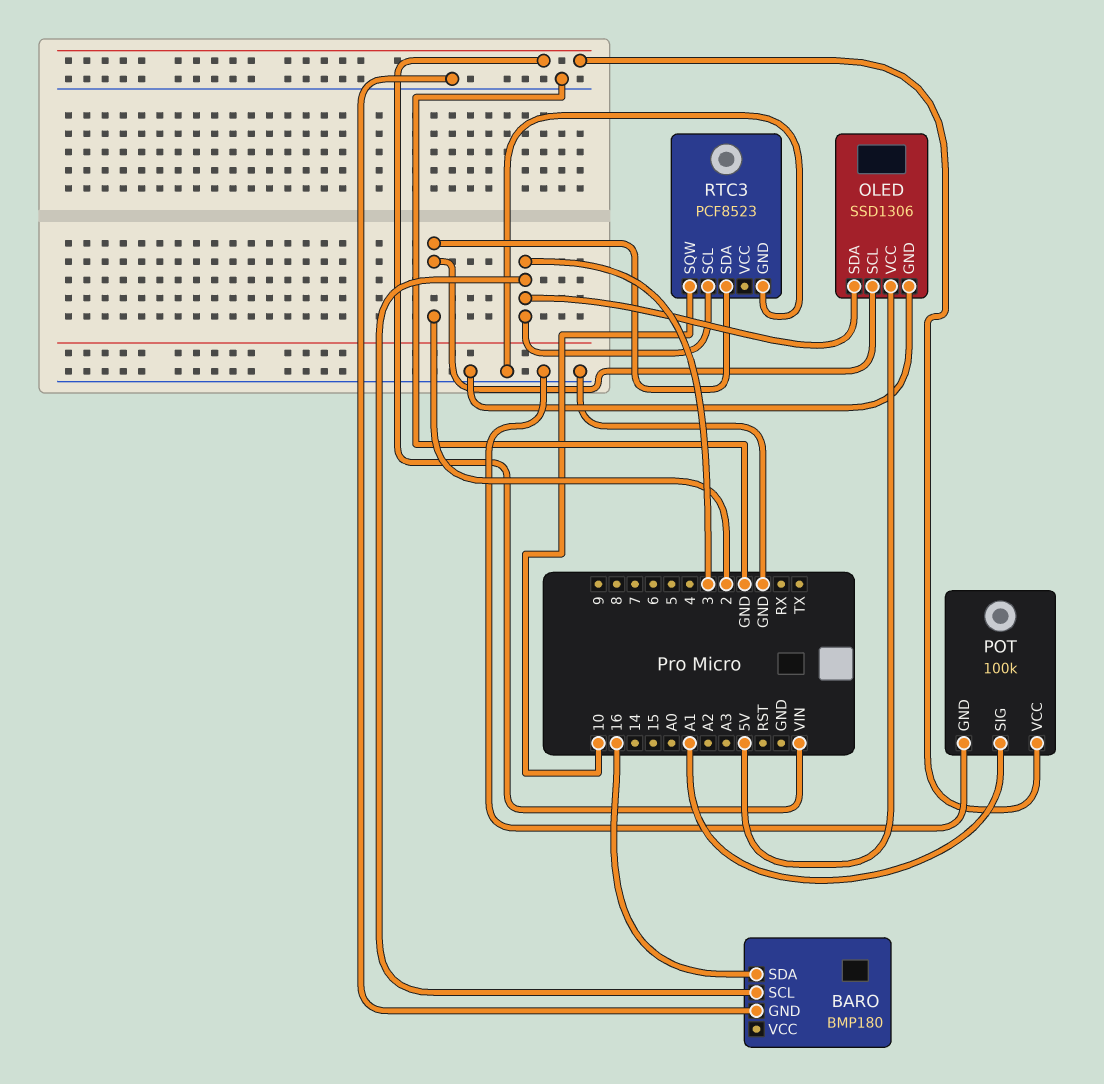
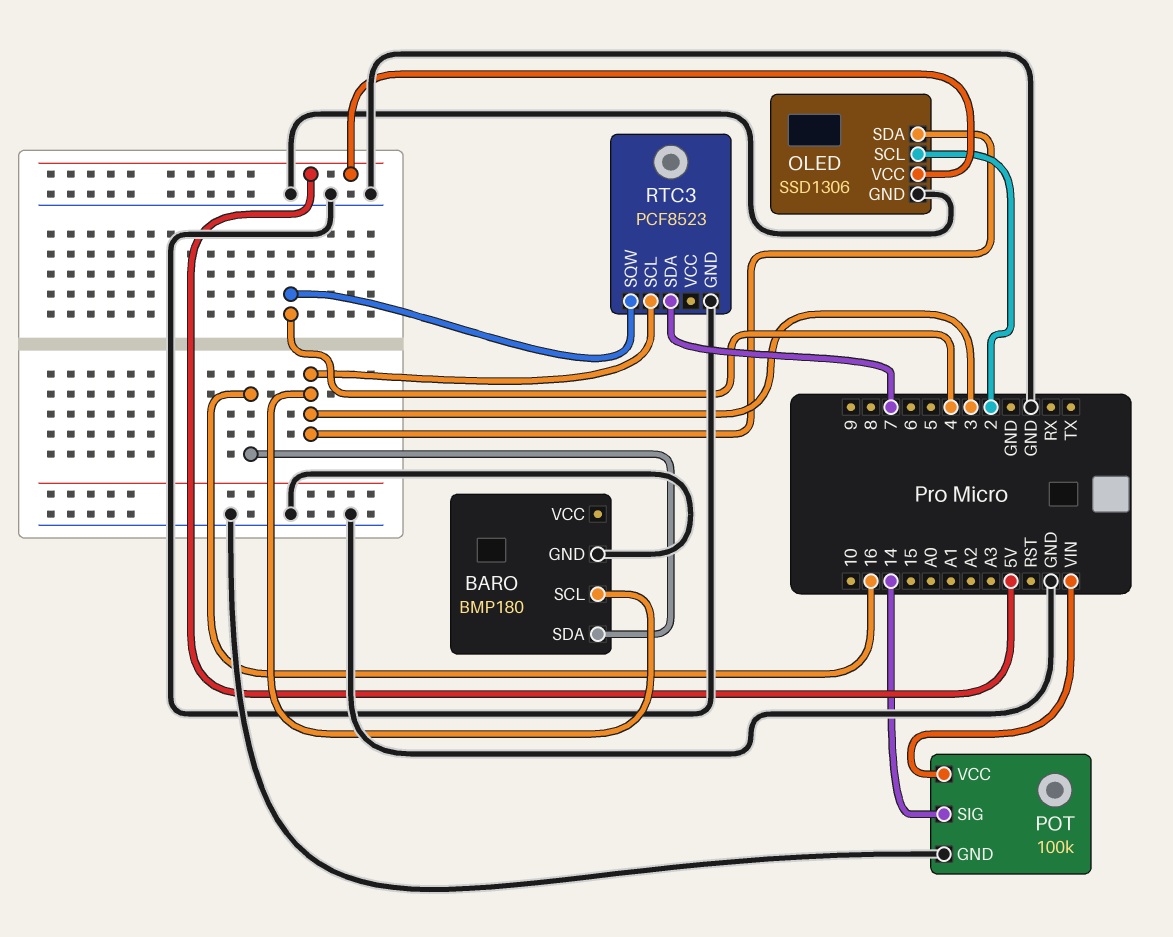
POT pin SIG: A1 -> 14
RTC3 pin SDA: 2 -> 7
RTC3 pin SQW: 10 -> 4

